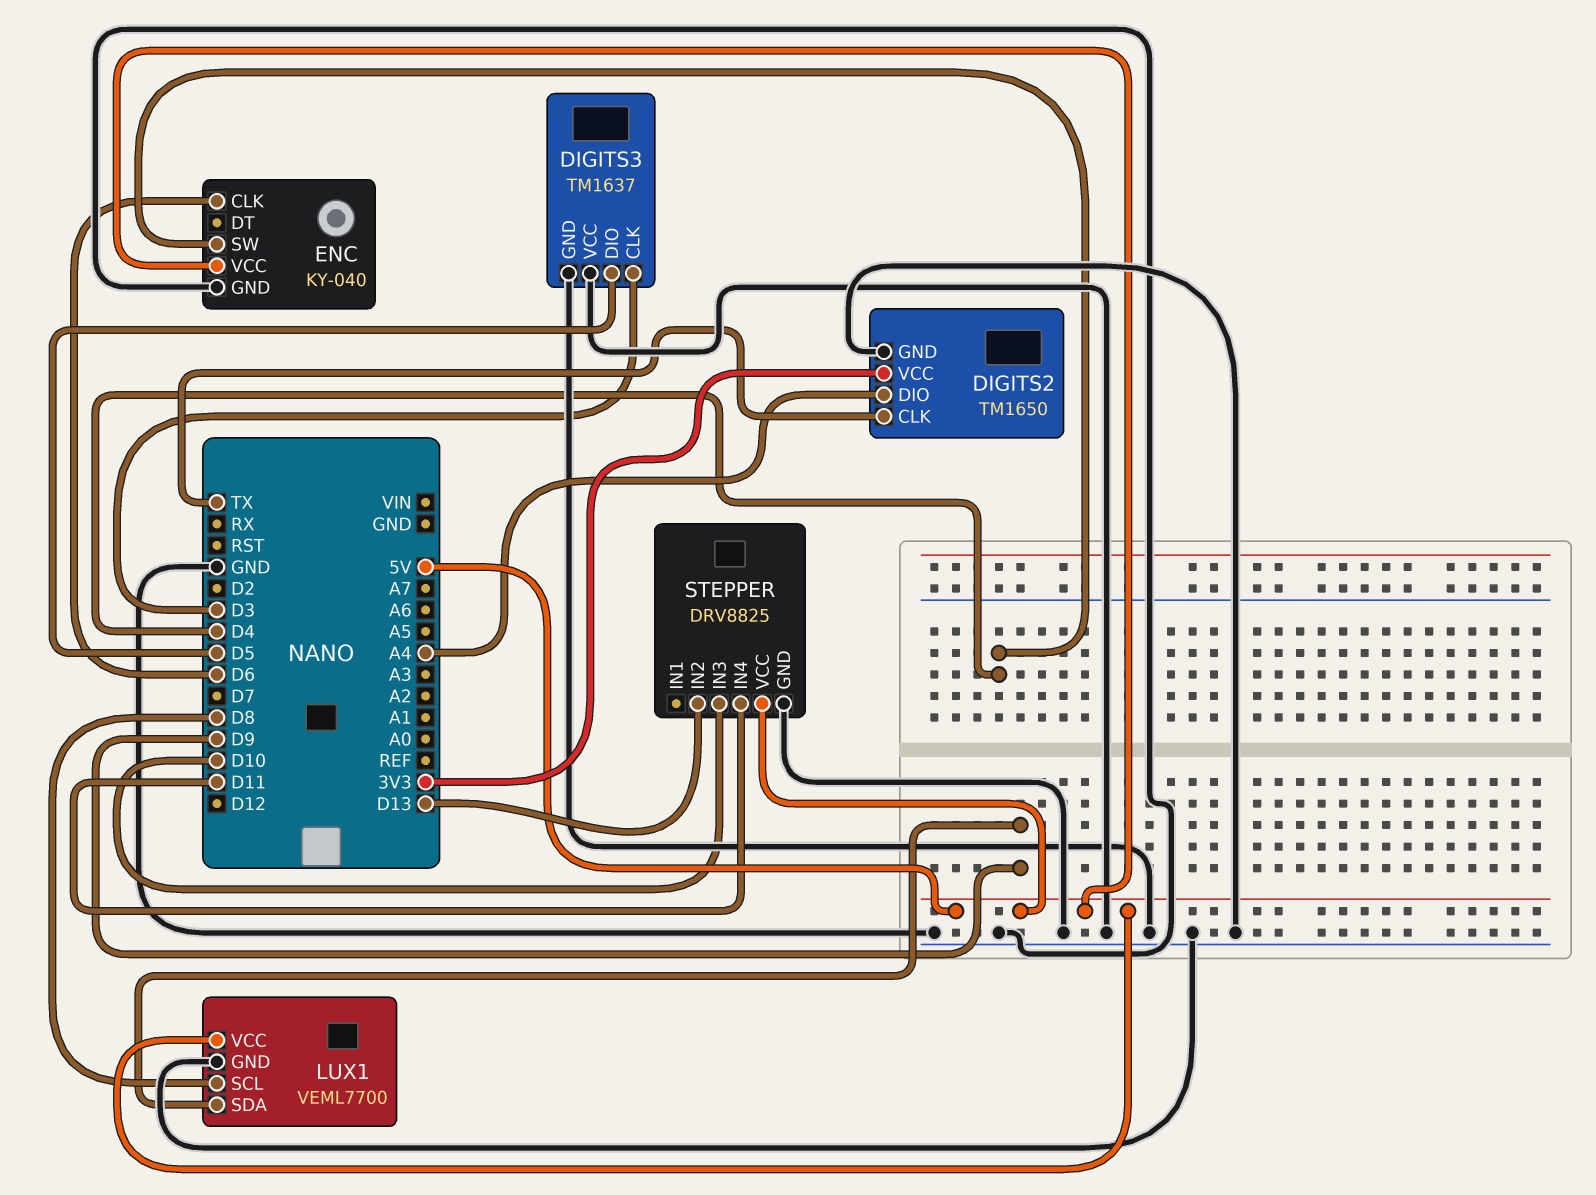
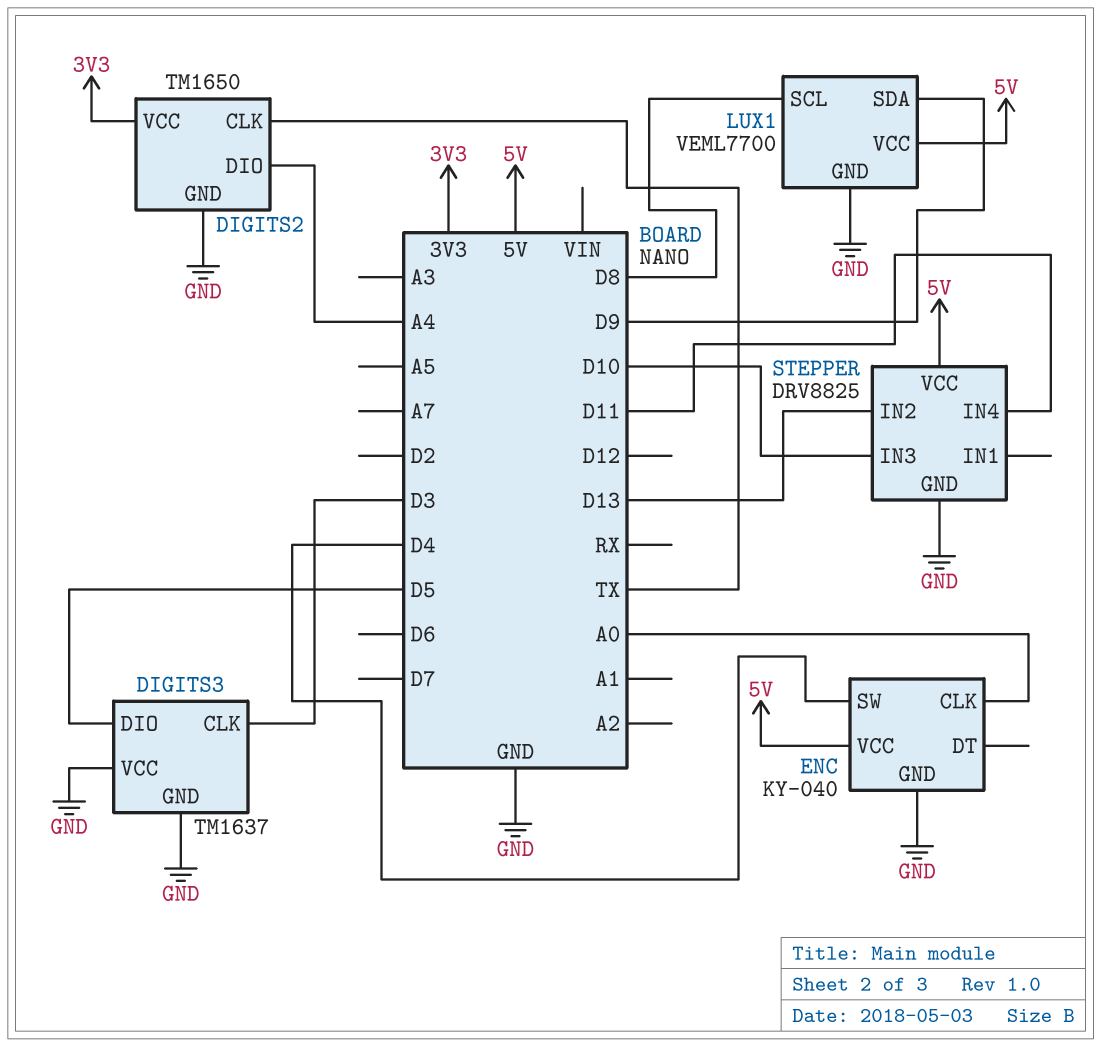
ENC pin CLK: D6 -> A0

